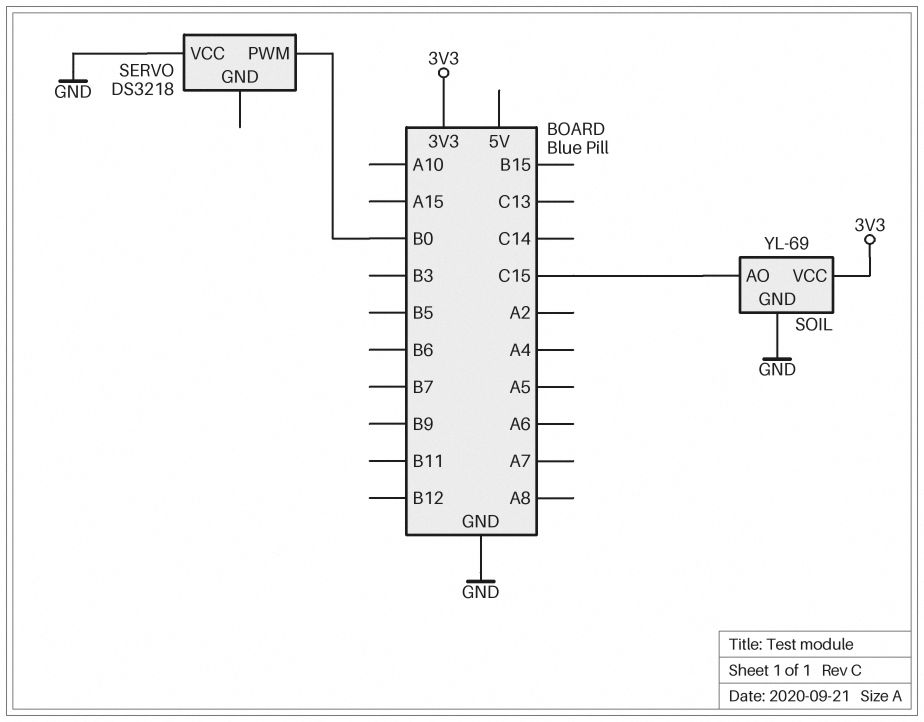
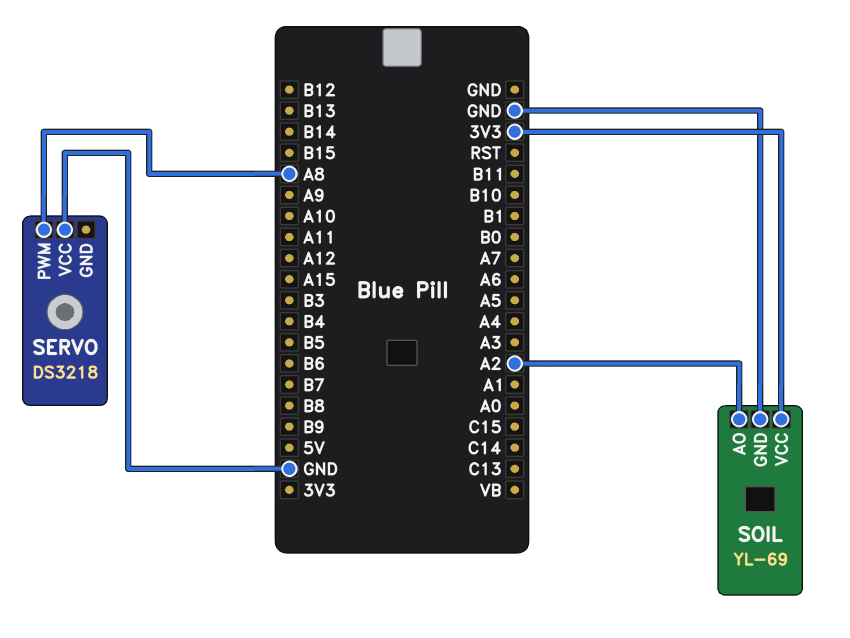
SERVO pin PWM: B0 -> A8
SOIL pin AO: C15 -> A2

